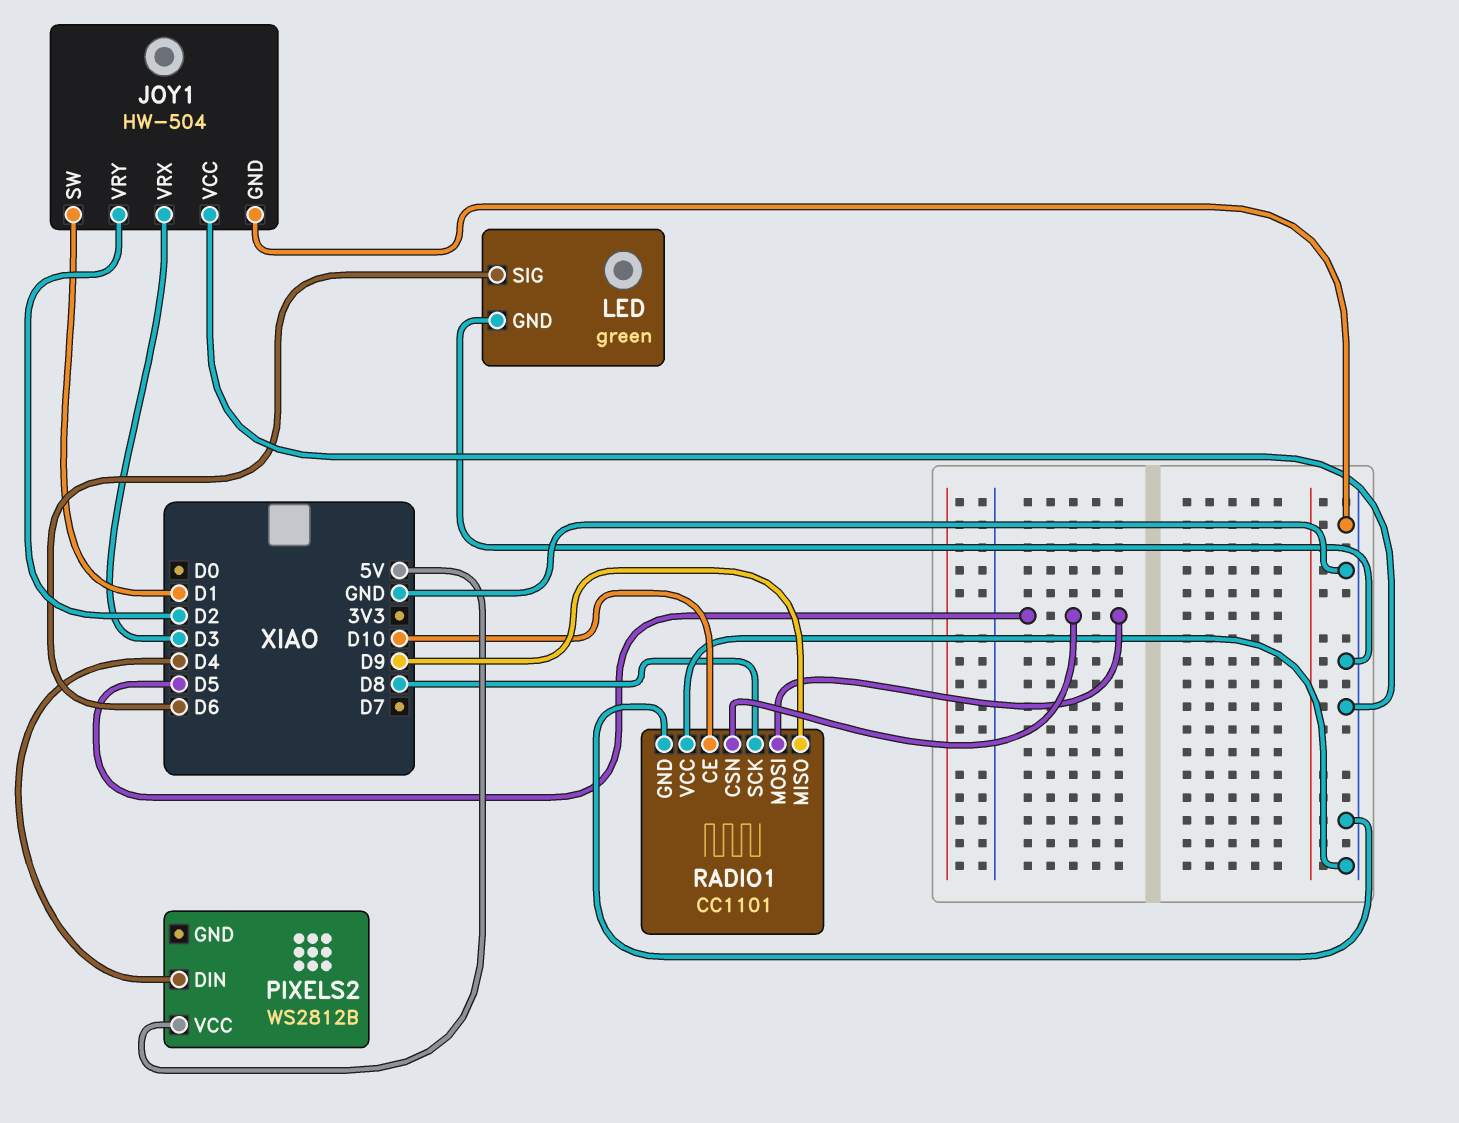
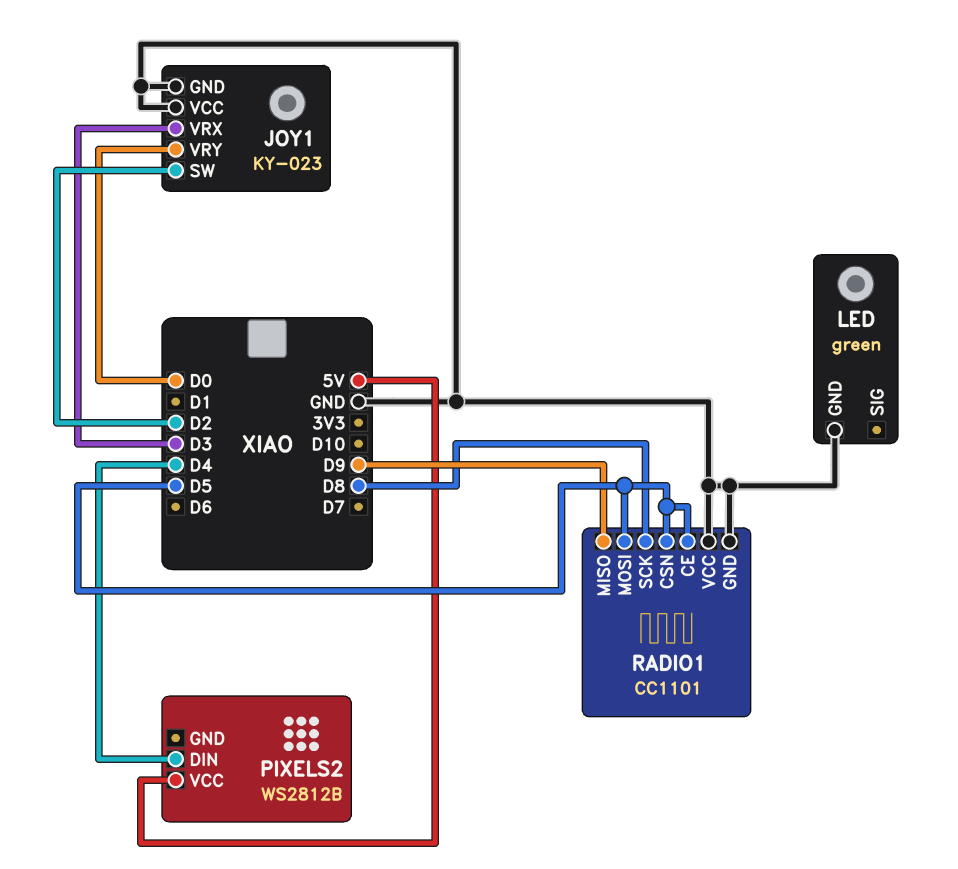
JOY1: HW-504 -> KY-023
JOY1 pin SW: D1 -> D2
JOY1 pin VRY: D2 -> D0
LED pin SIG: D6 -> none
RADIO1 pin CE: D10 -> D5

